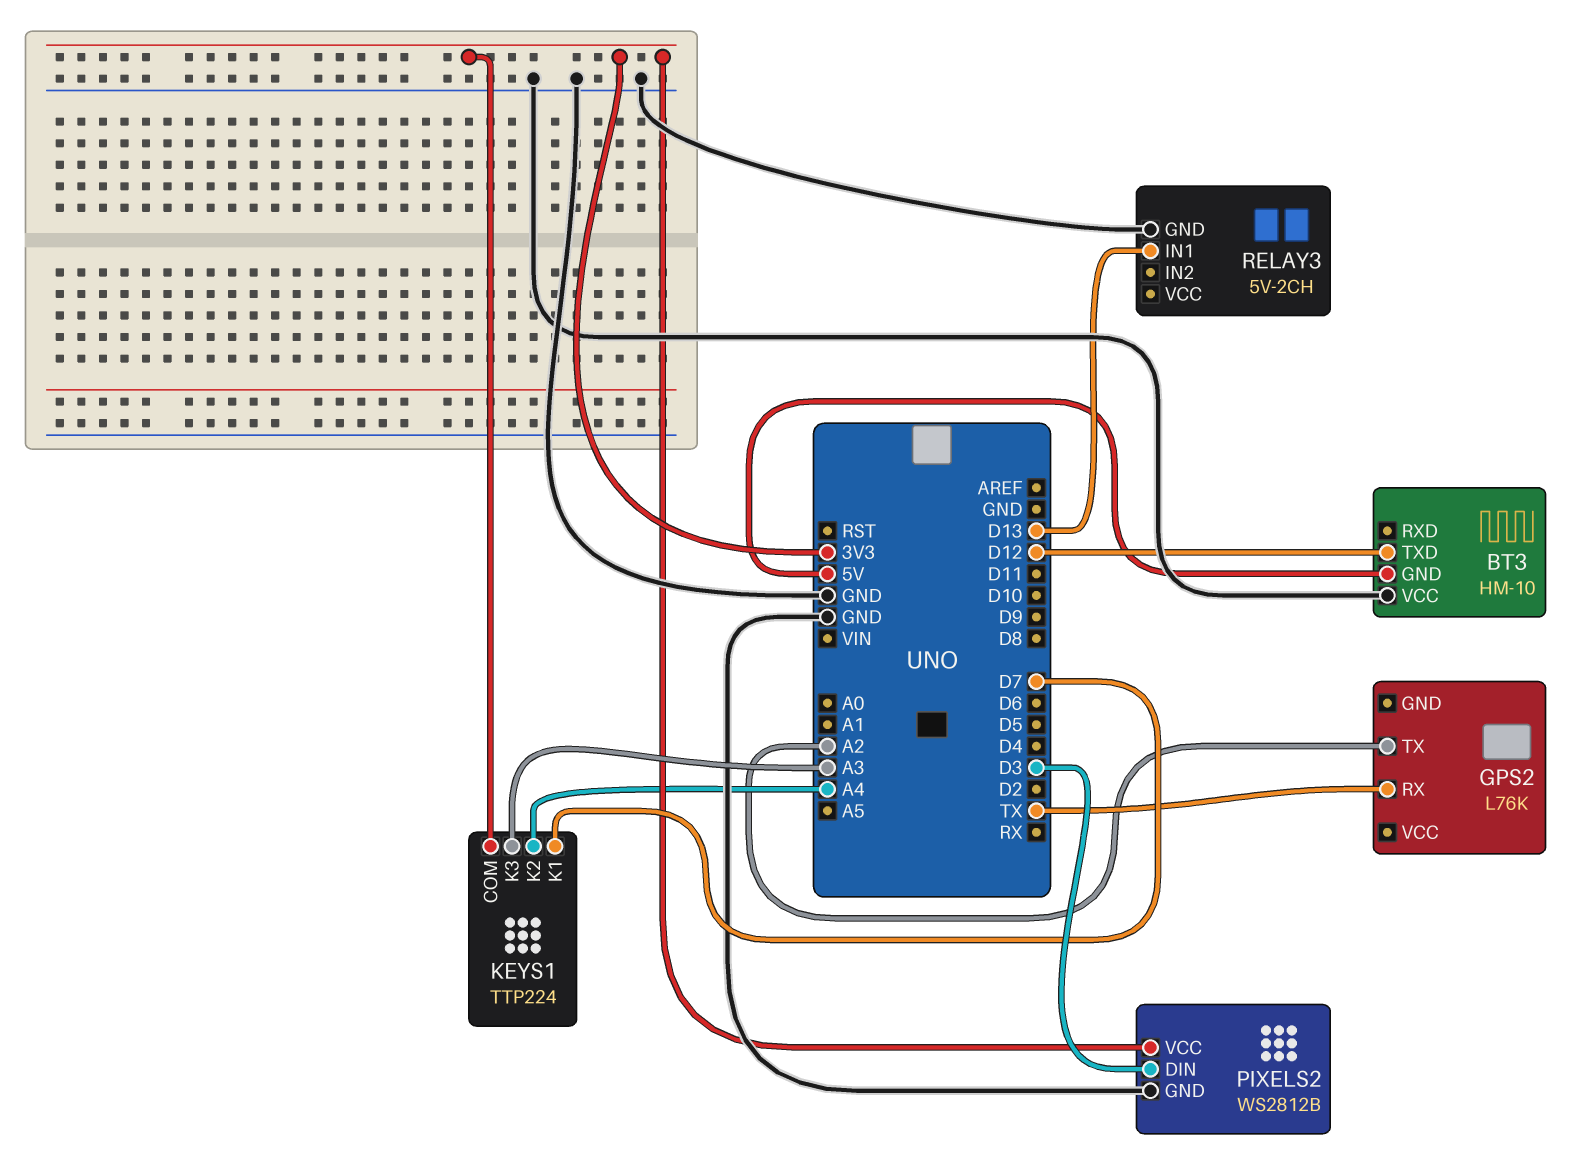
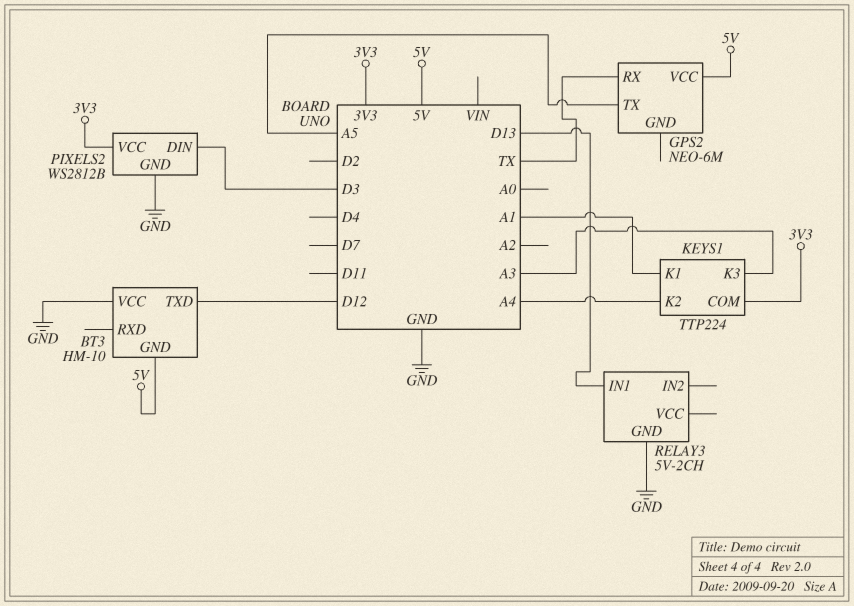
GPS2: L76K -> NEO-6M
GPS2 pin TX: A2 -> A5
GPS2 pin VCC: none -> 5V
KEYS1 pin K1: D7 -> A1

